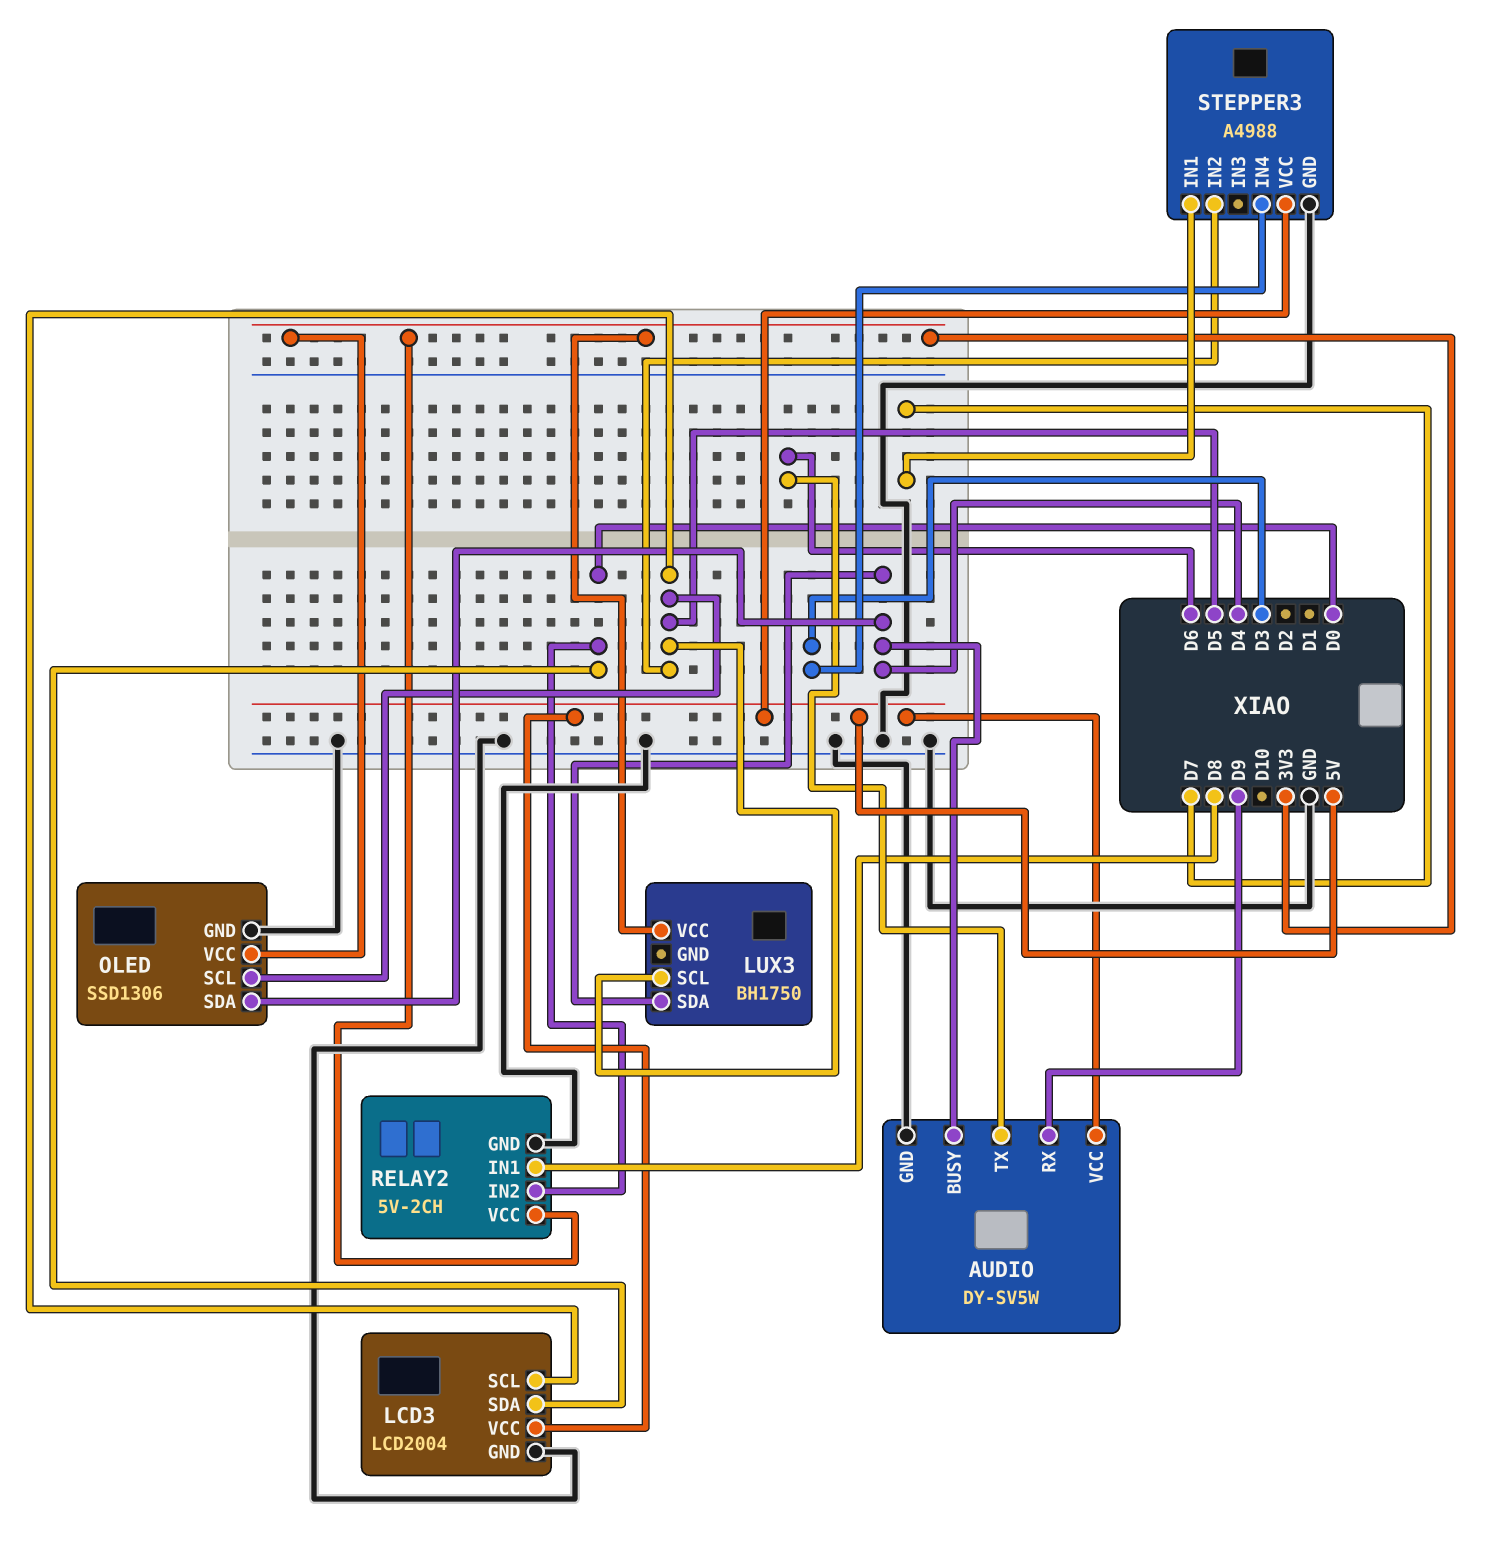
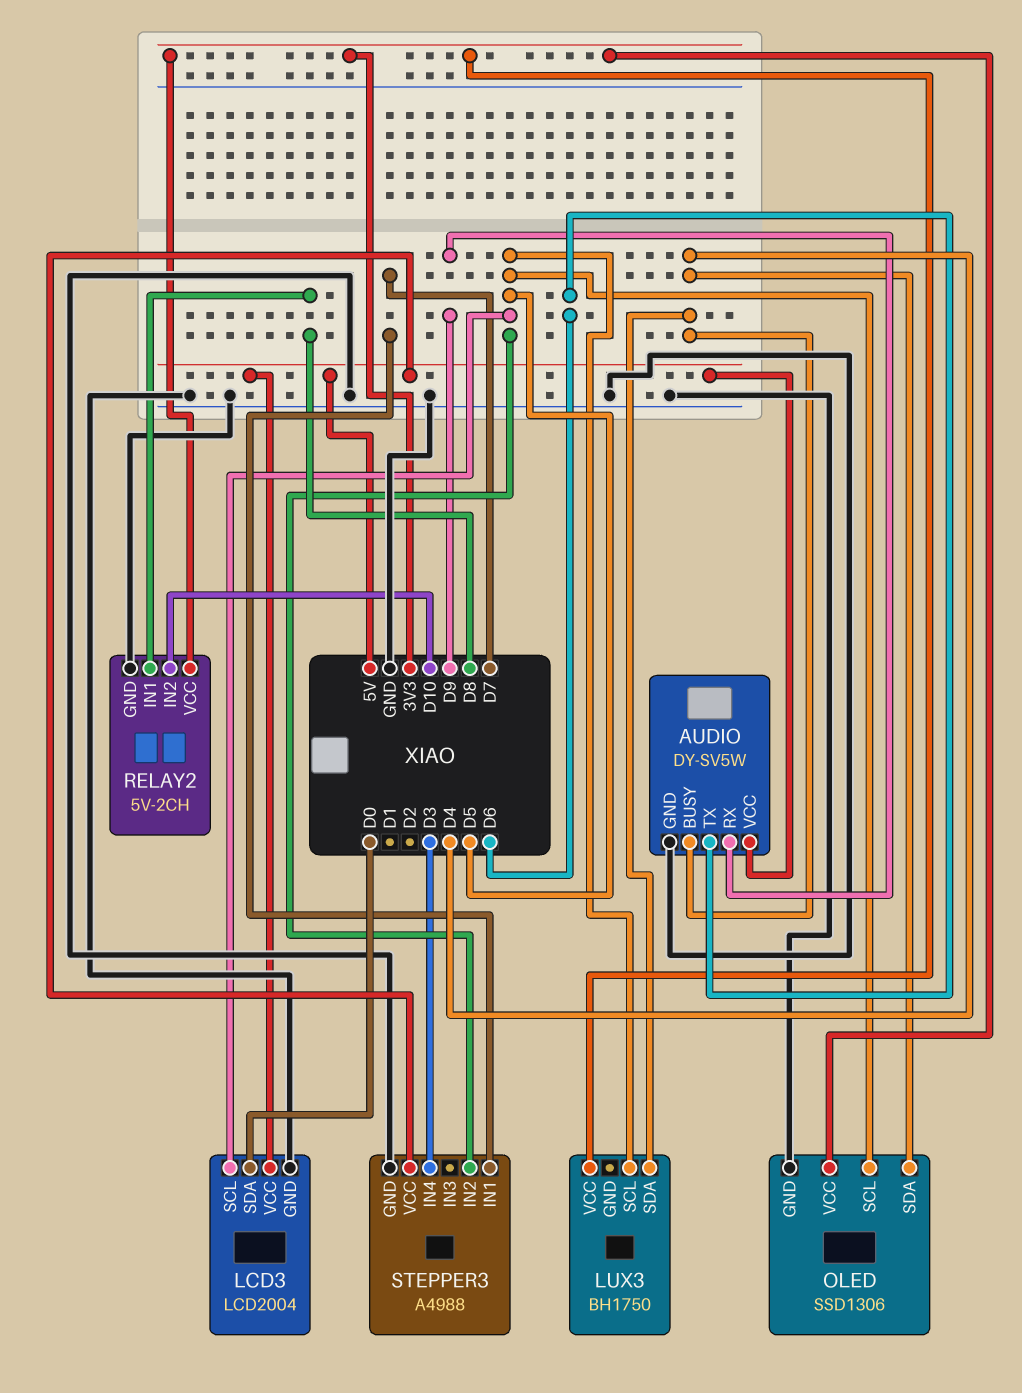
RELAY2 pin IN2: D0 -> D10

